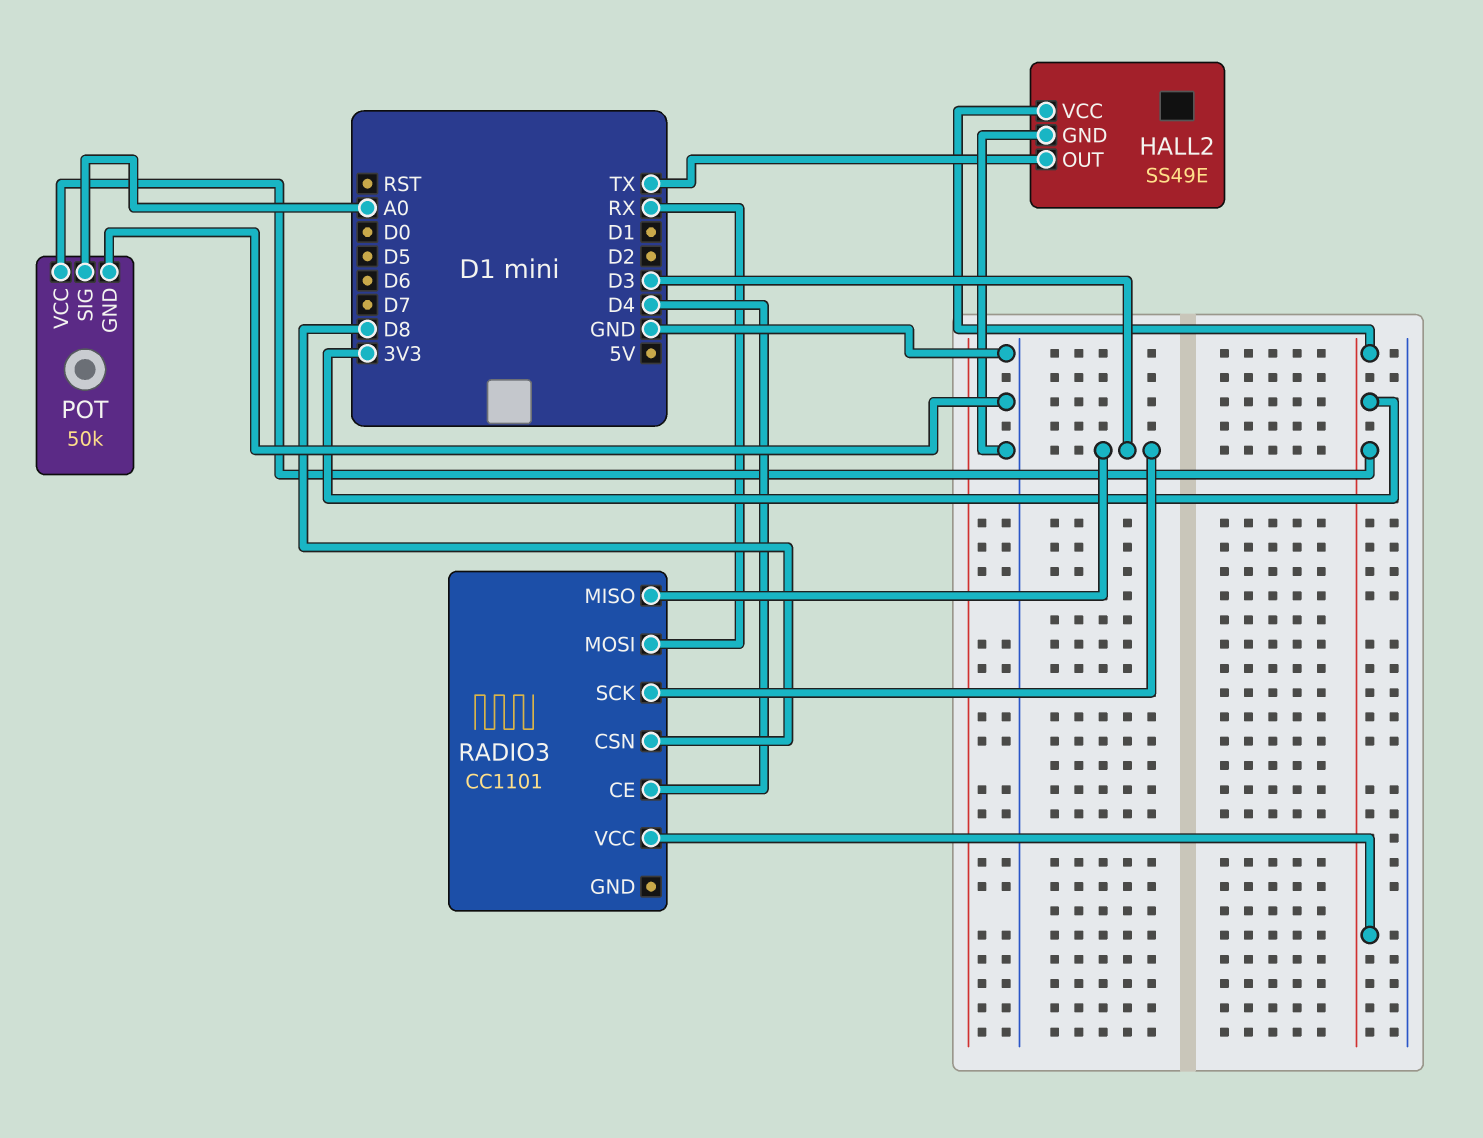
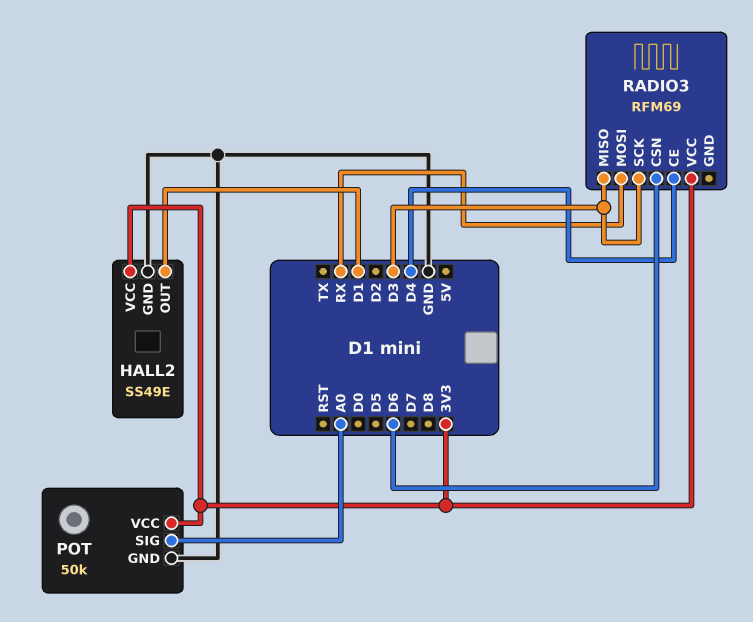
HALL2 pin OUT: TX -> D1
RADIO3: CC1101 -> RFM69
RADIO3 pin CSN: D8 -> D6

